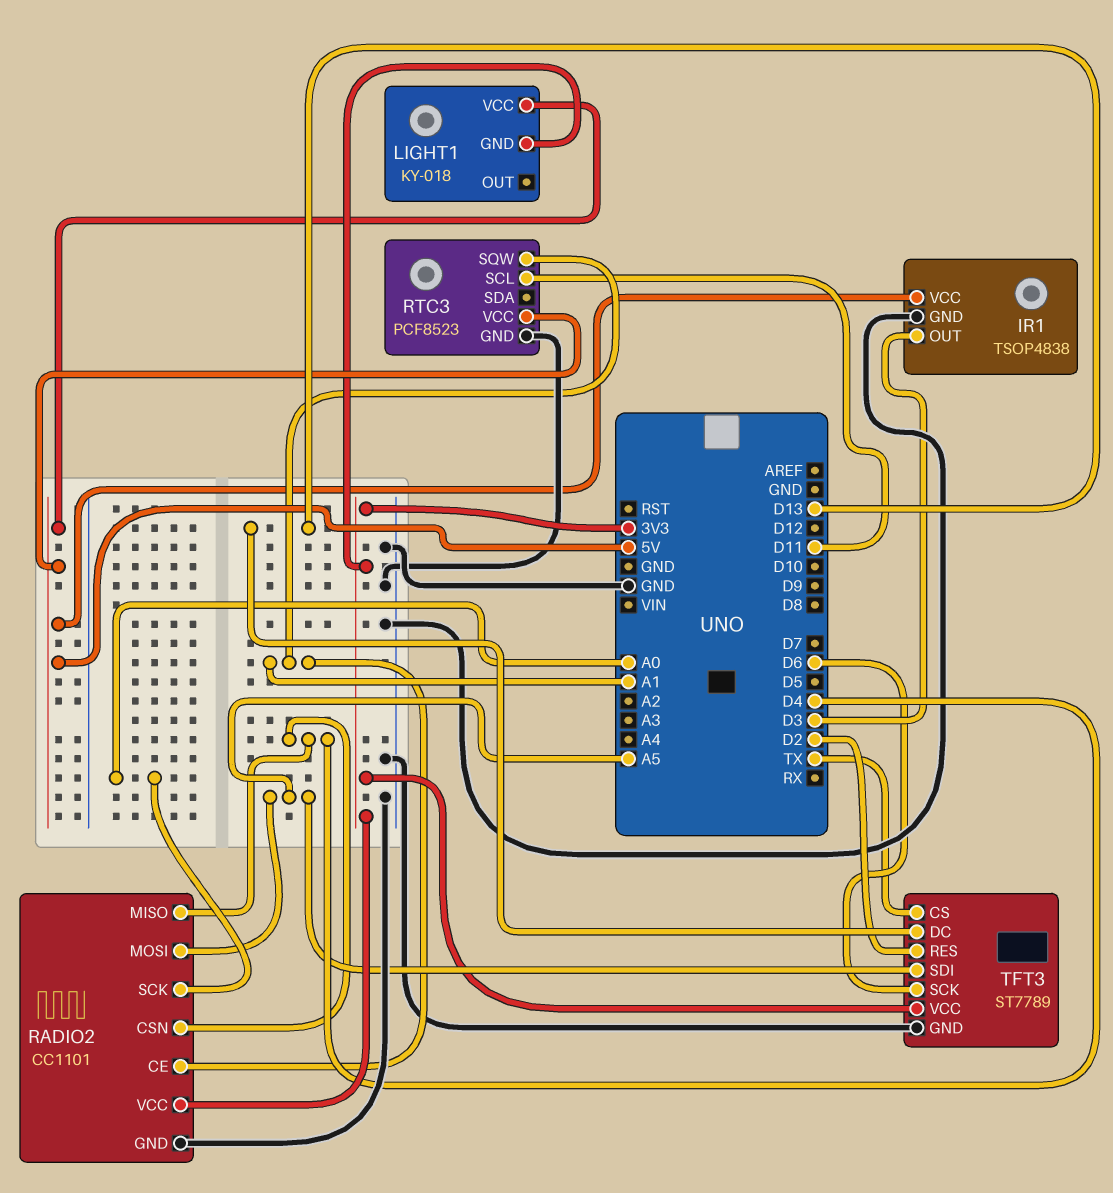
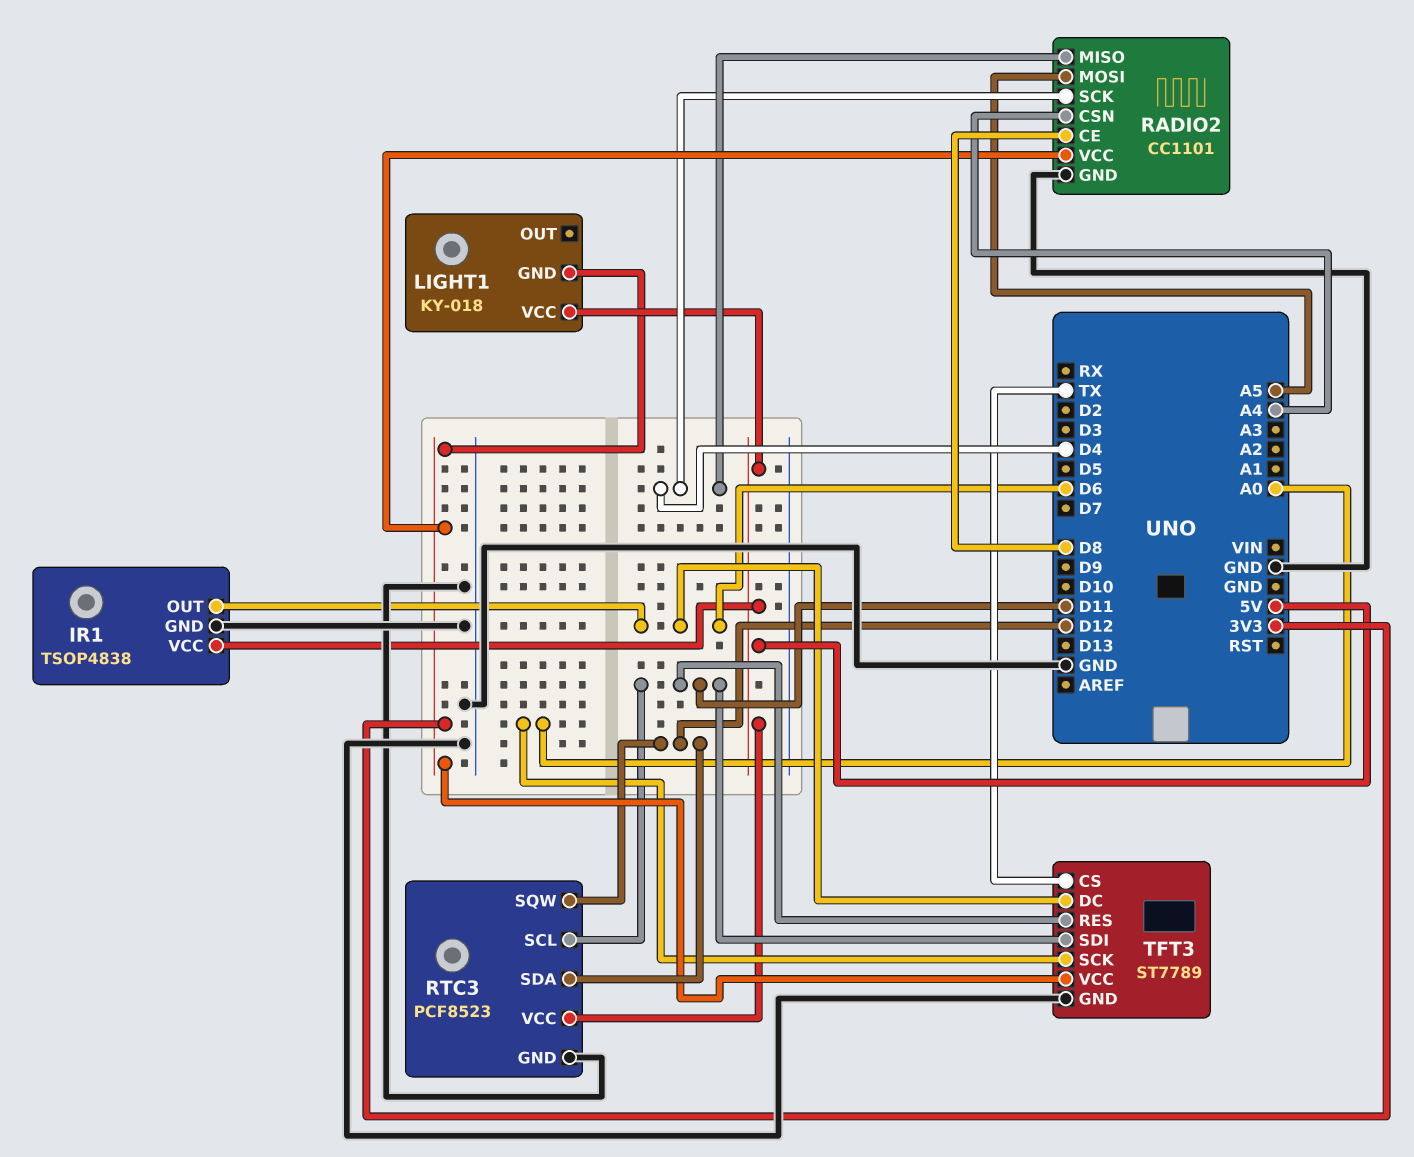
IR1 pin OUT: D3 -> D6
RADIO2 pin CE: A1 -> D8
RADIO2 pin CSN: D4 -> A4
RADIO2 pin SCK: A0 -> D4
RTC3 pin SDA: none -> D12
RTC3 pin SQW: A1 -> D12
TFT3 pin DC: D13 -> D6
TFT3 pin RES: D2 -> D11
TFT3 pin SCK: D6 -> A0
TFT3 pin SDI: A5 -> D11

